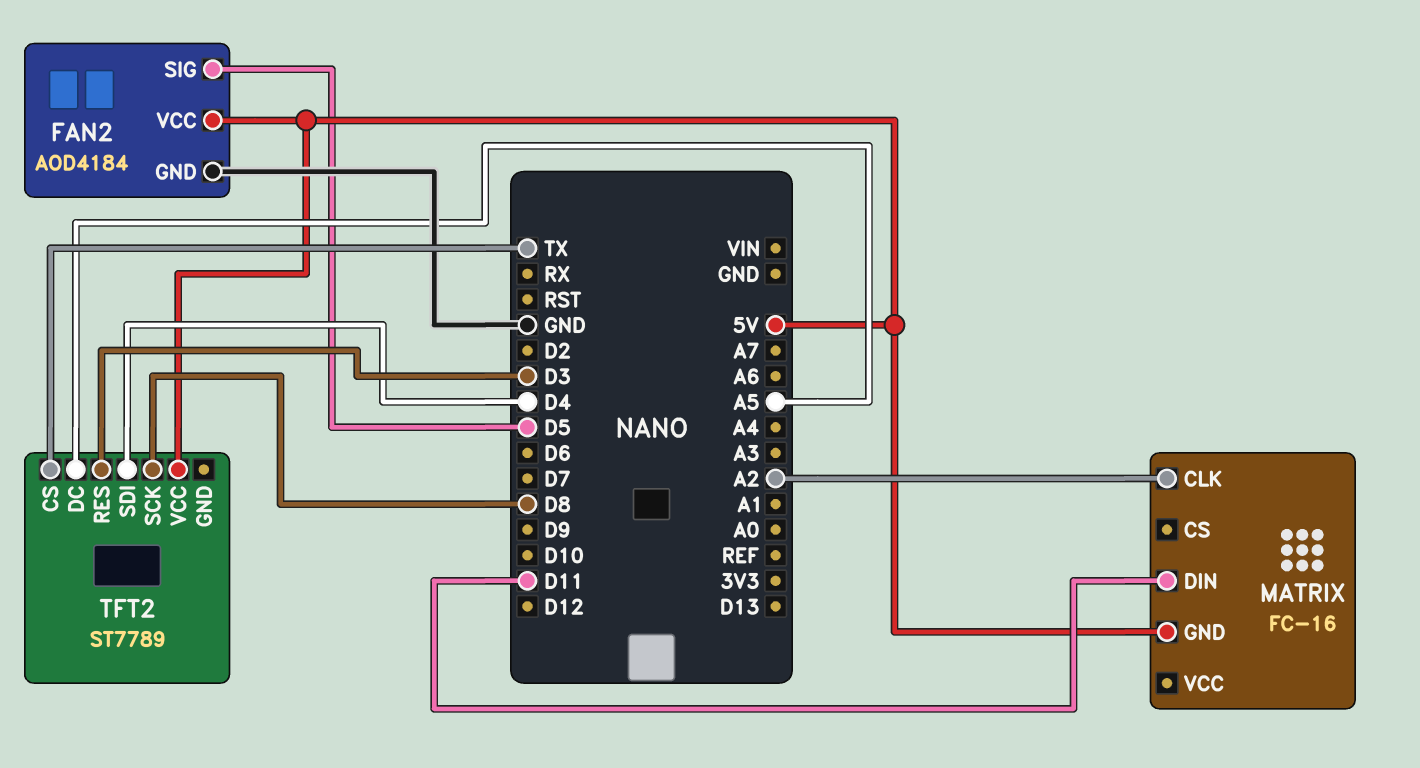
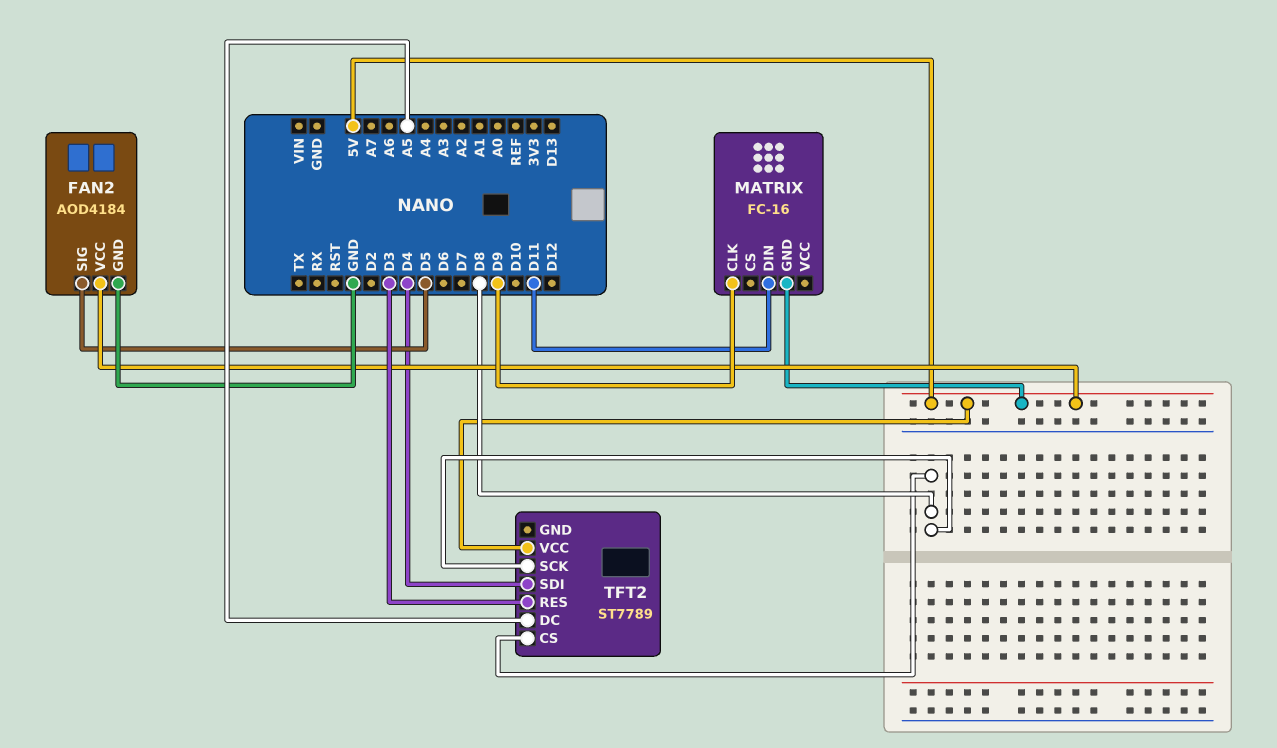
MATRIX pin CLK: A2 -> D9
TFT2 pin CS: TX -> D8

